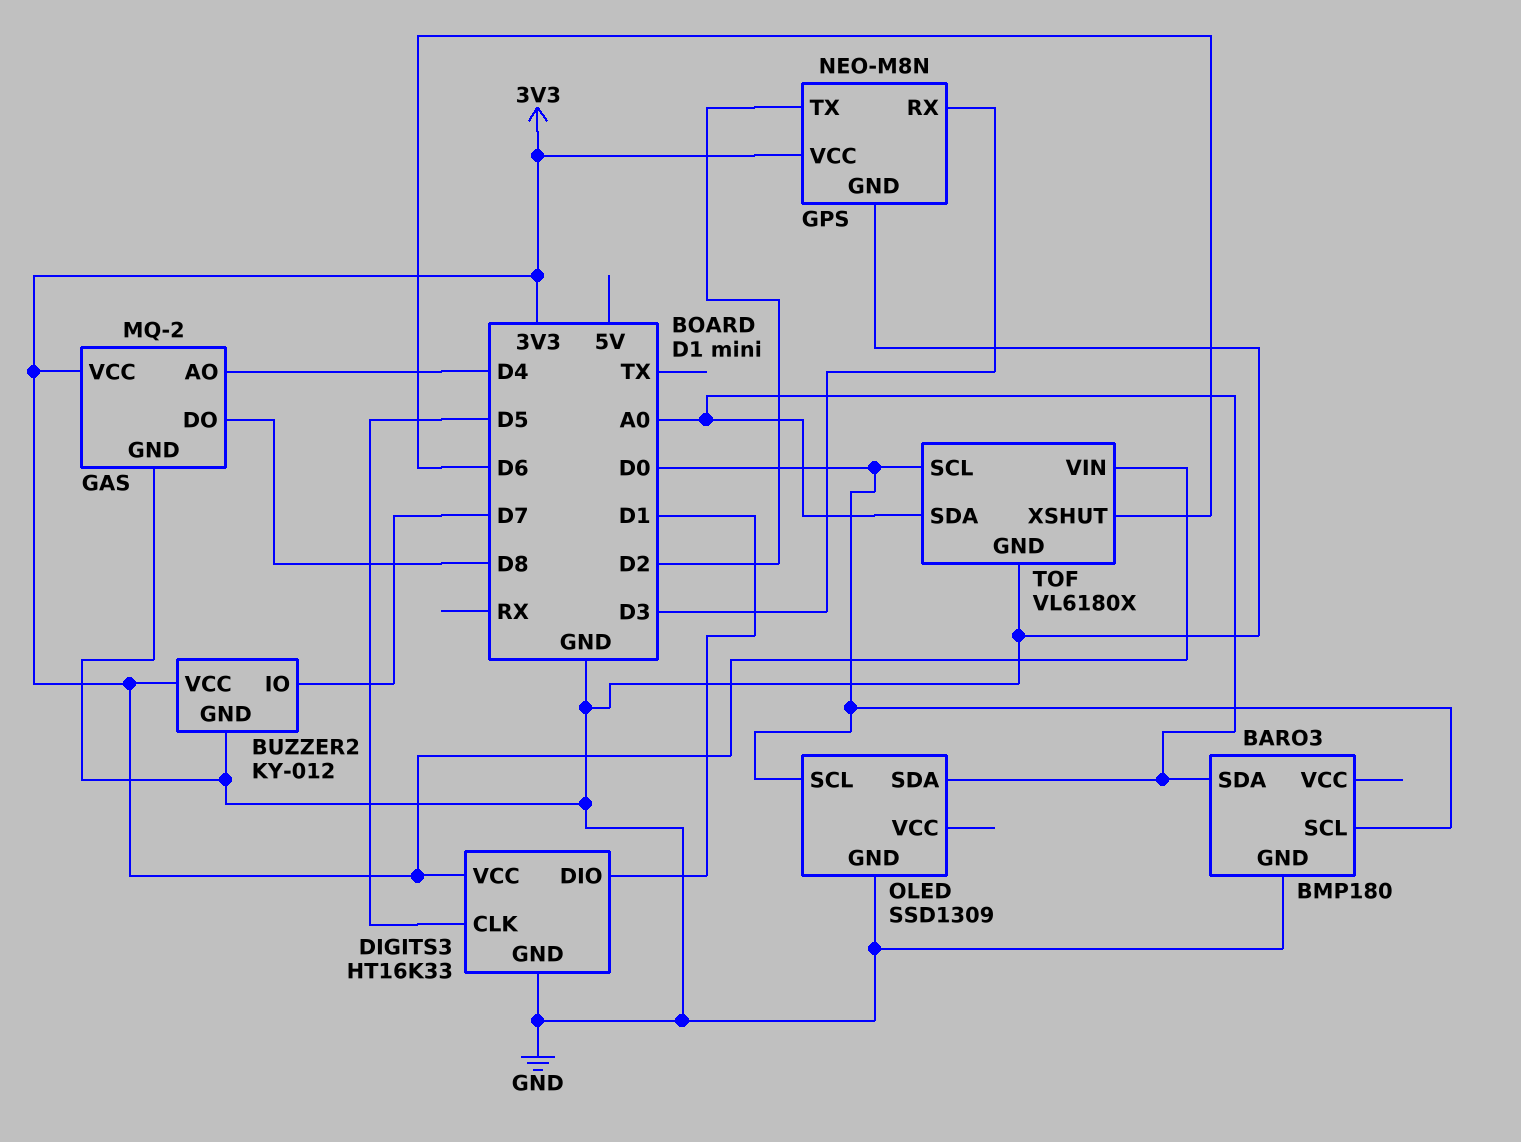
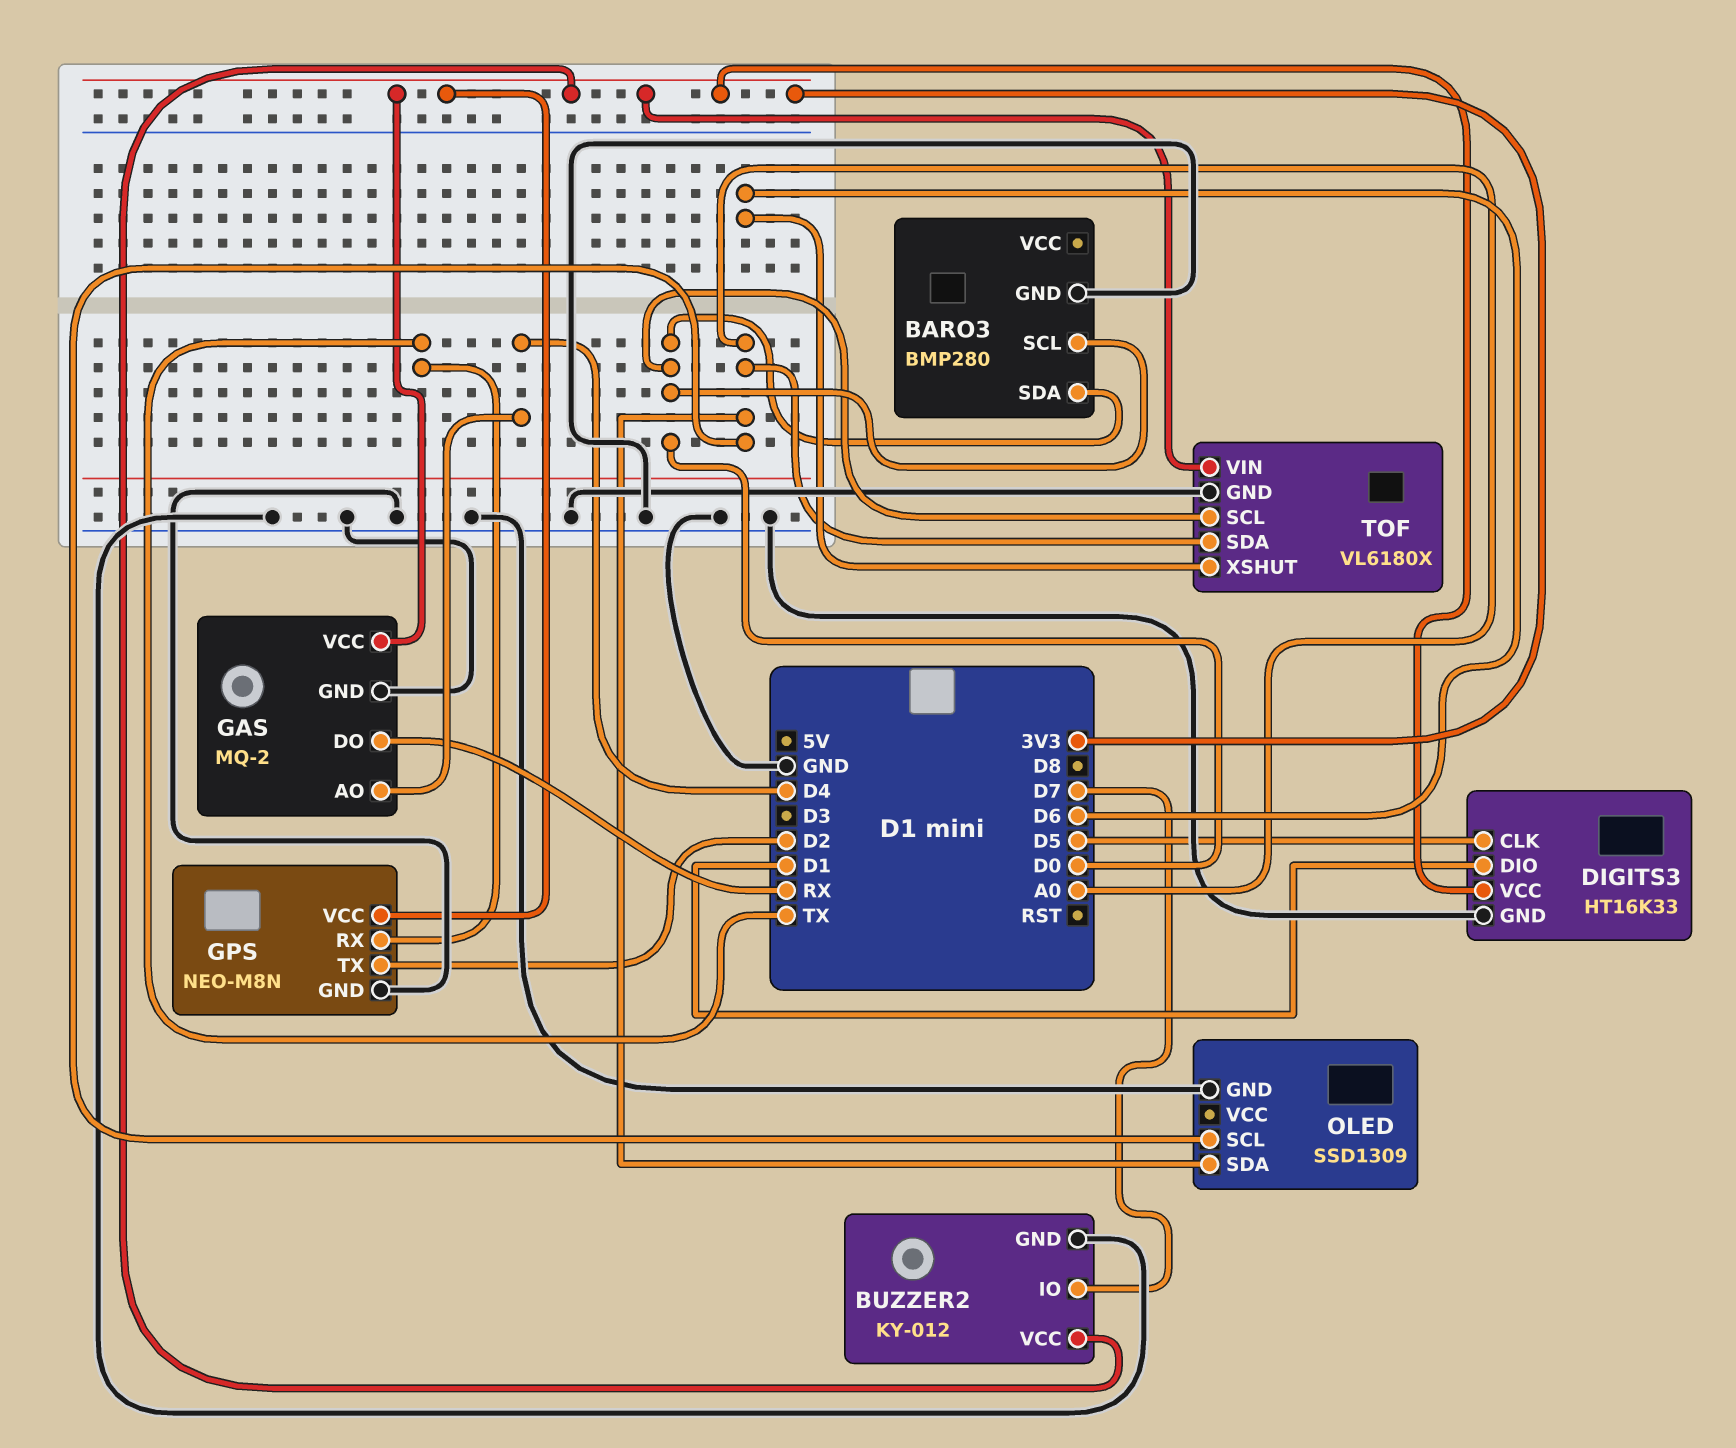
BARO3: BMP180 -> BMP280
BARO3 pin SDA: A0 -> D0
GAS pin DO: D8 -> RX
GPS pin RX: D3 -> TX
OLED pin SCL: D0 -> A0

